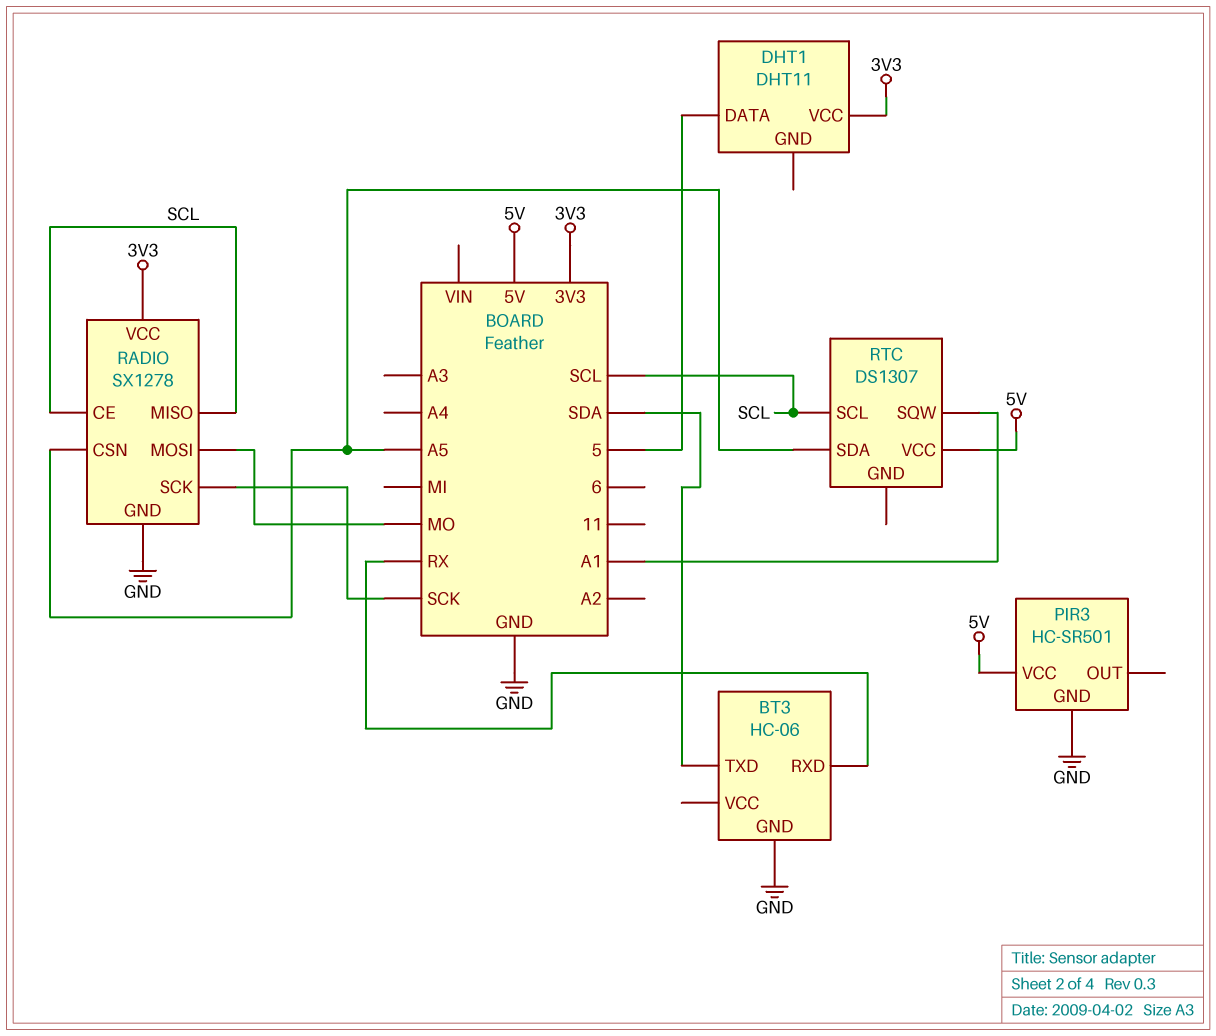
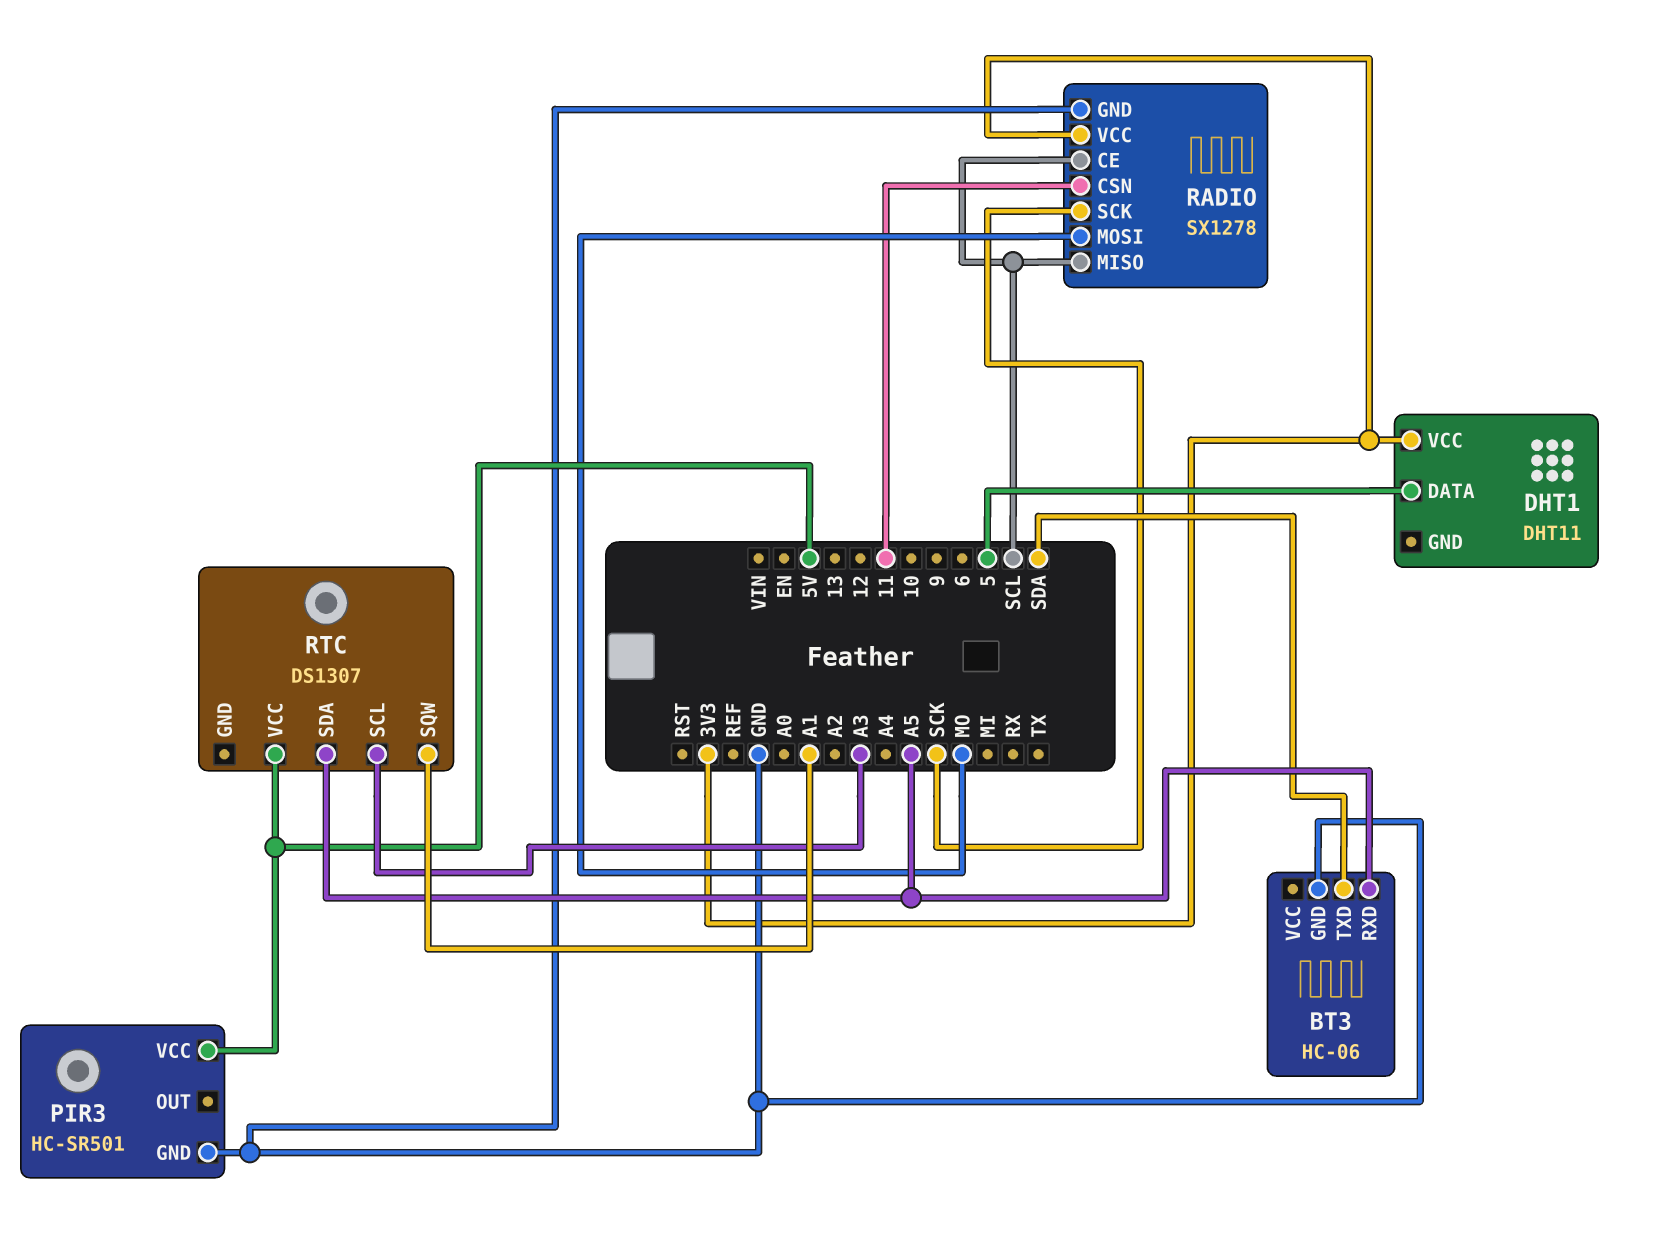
BT3 pin RXD: RX -> A5
RADIO pin CSN: A5 -> 11
RTC pin SCL: SCL -> A3

